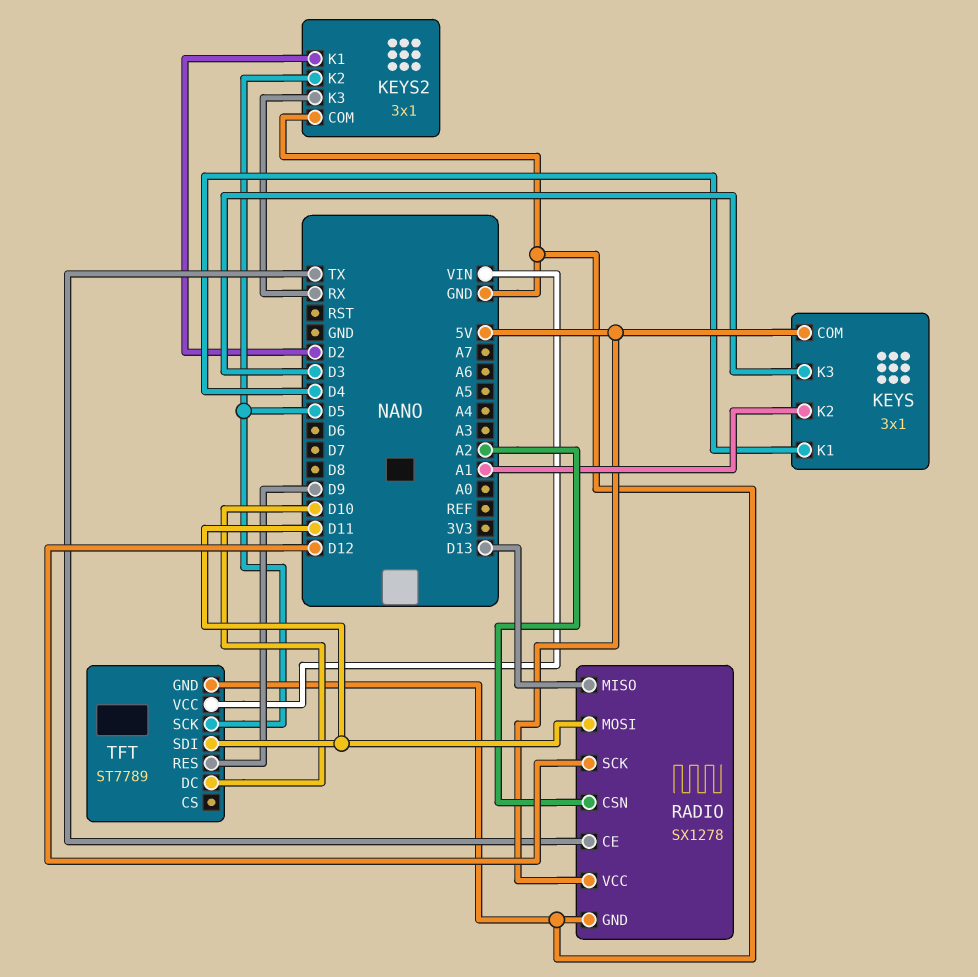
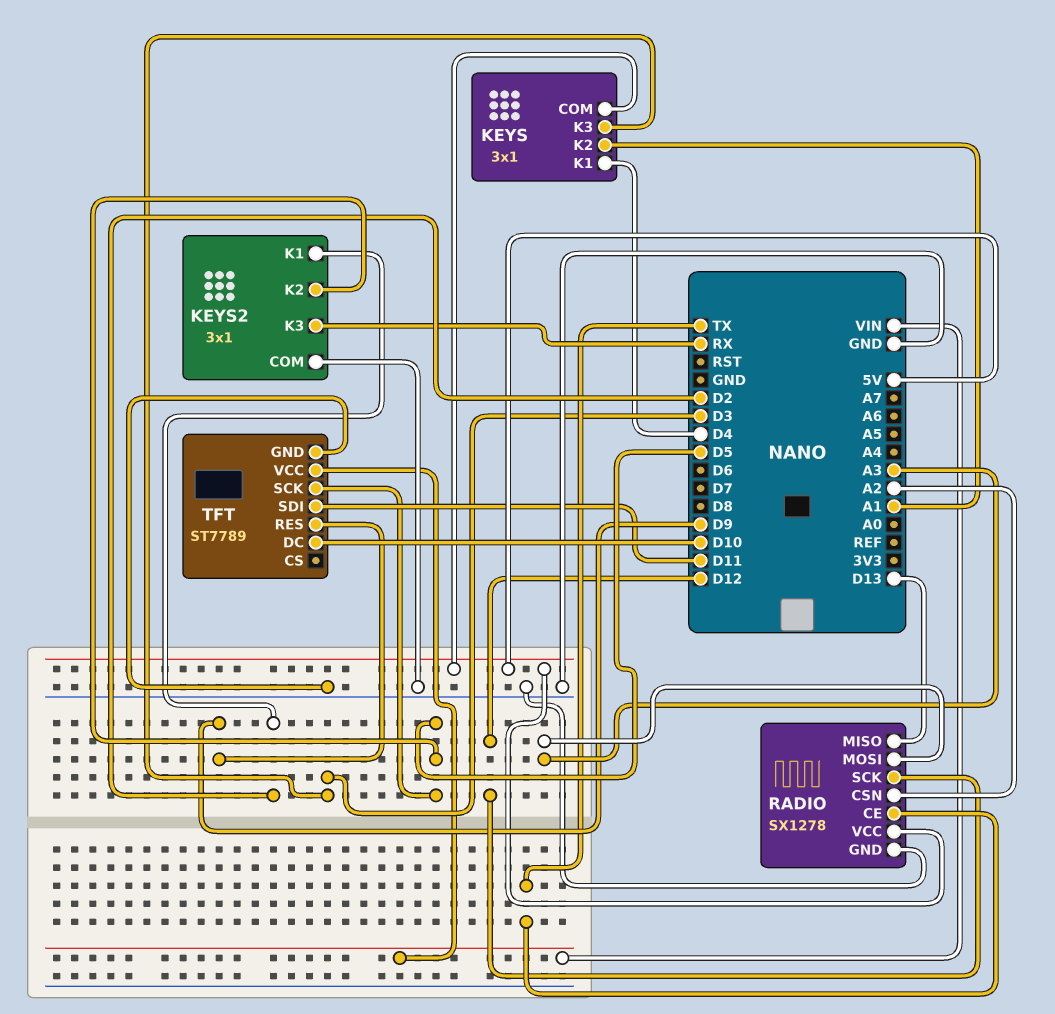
RADIO pin MOSI: D11 -> A3

